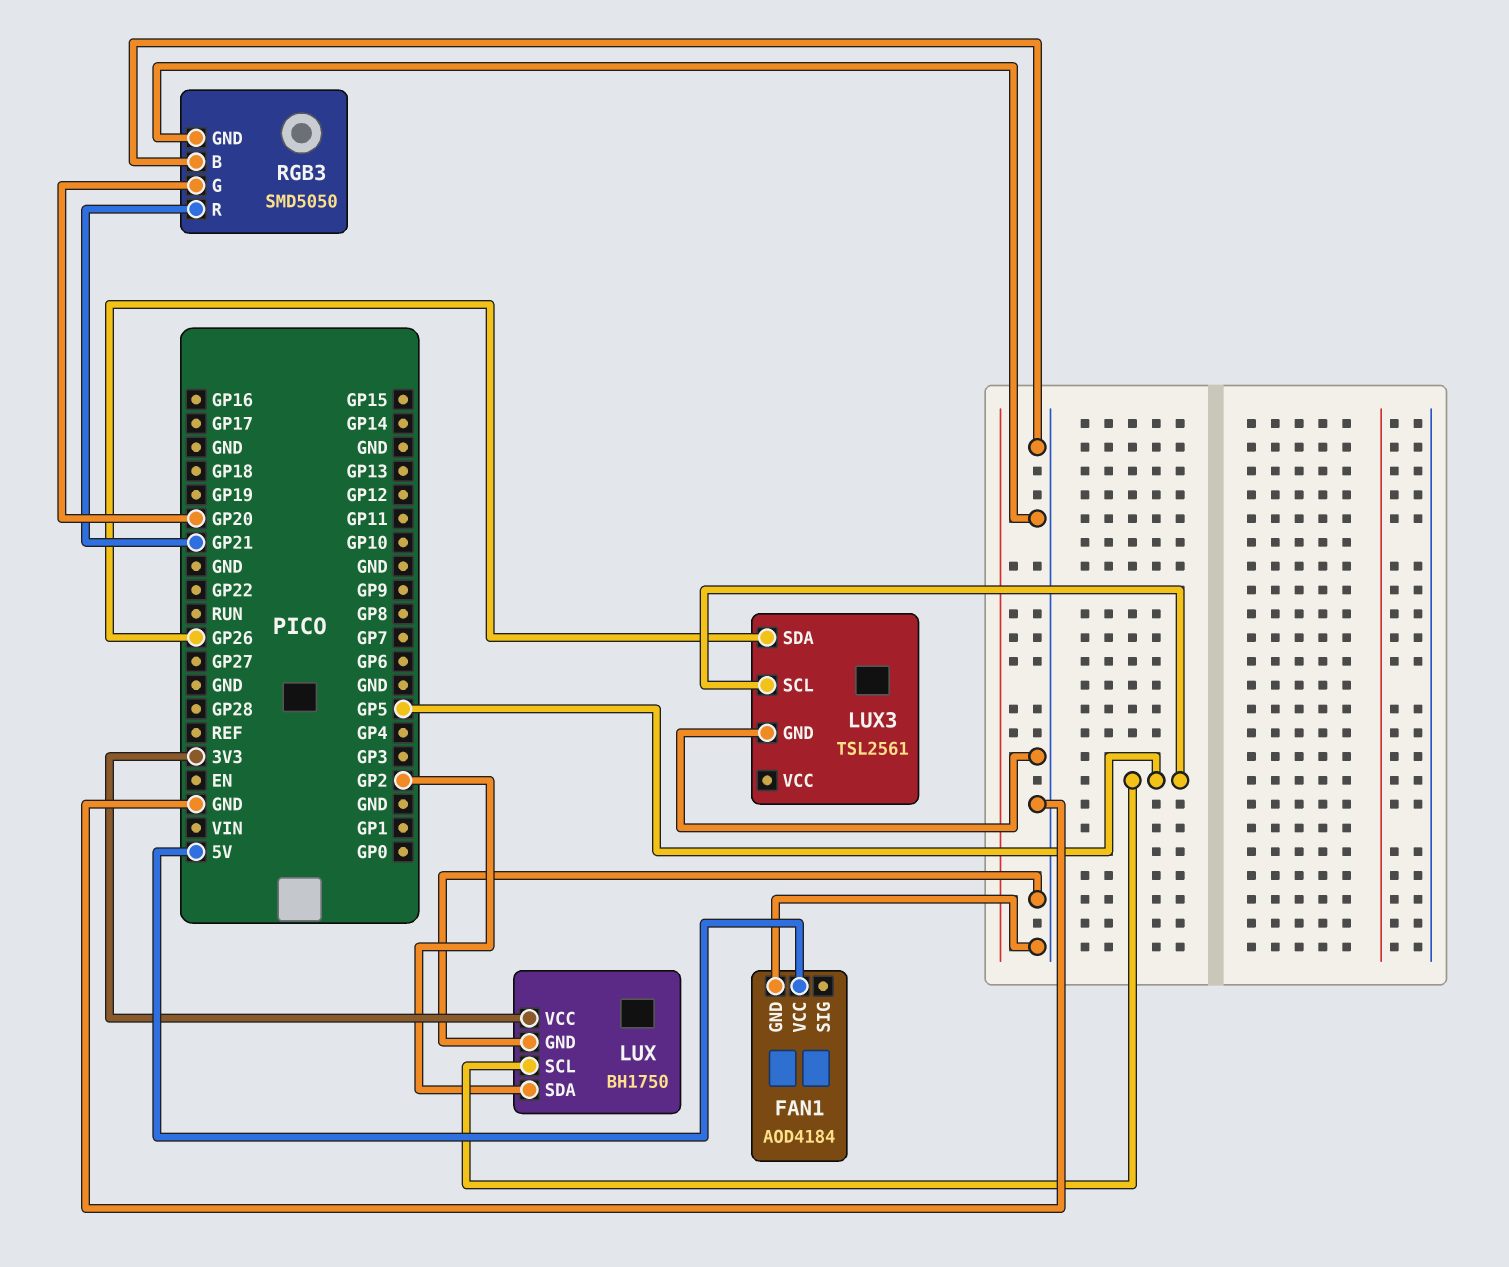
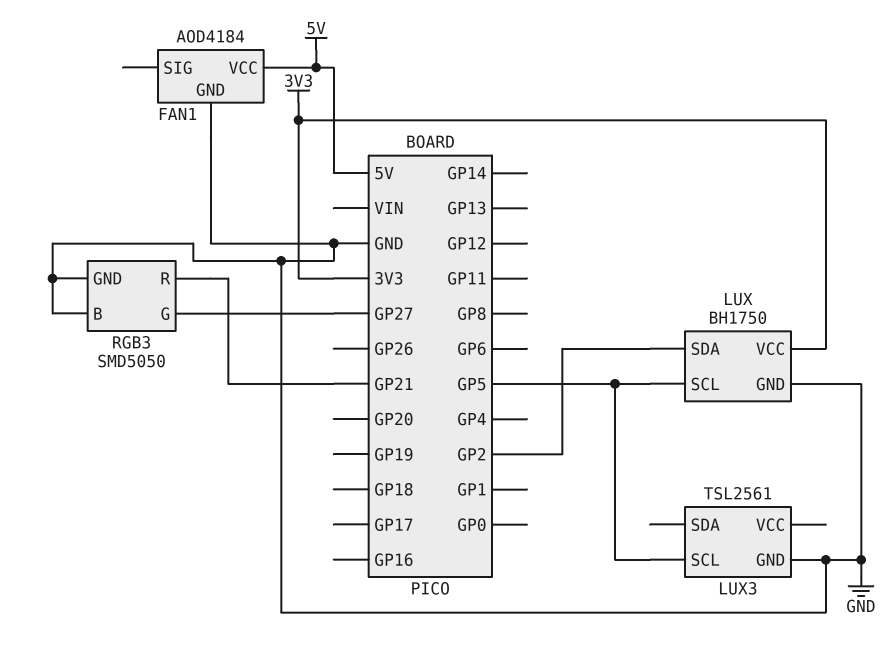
LUX3 pin SDA: GP26 -> none
RGB3 pin G: GP20 -> GP27

